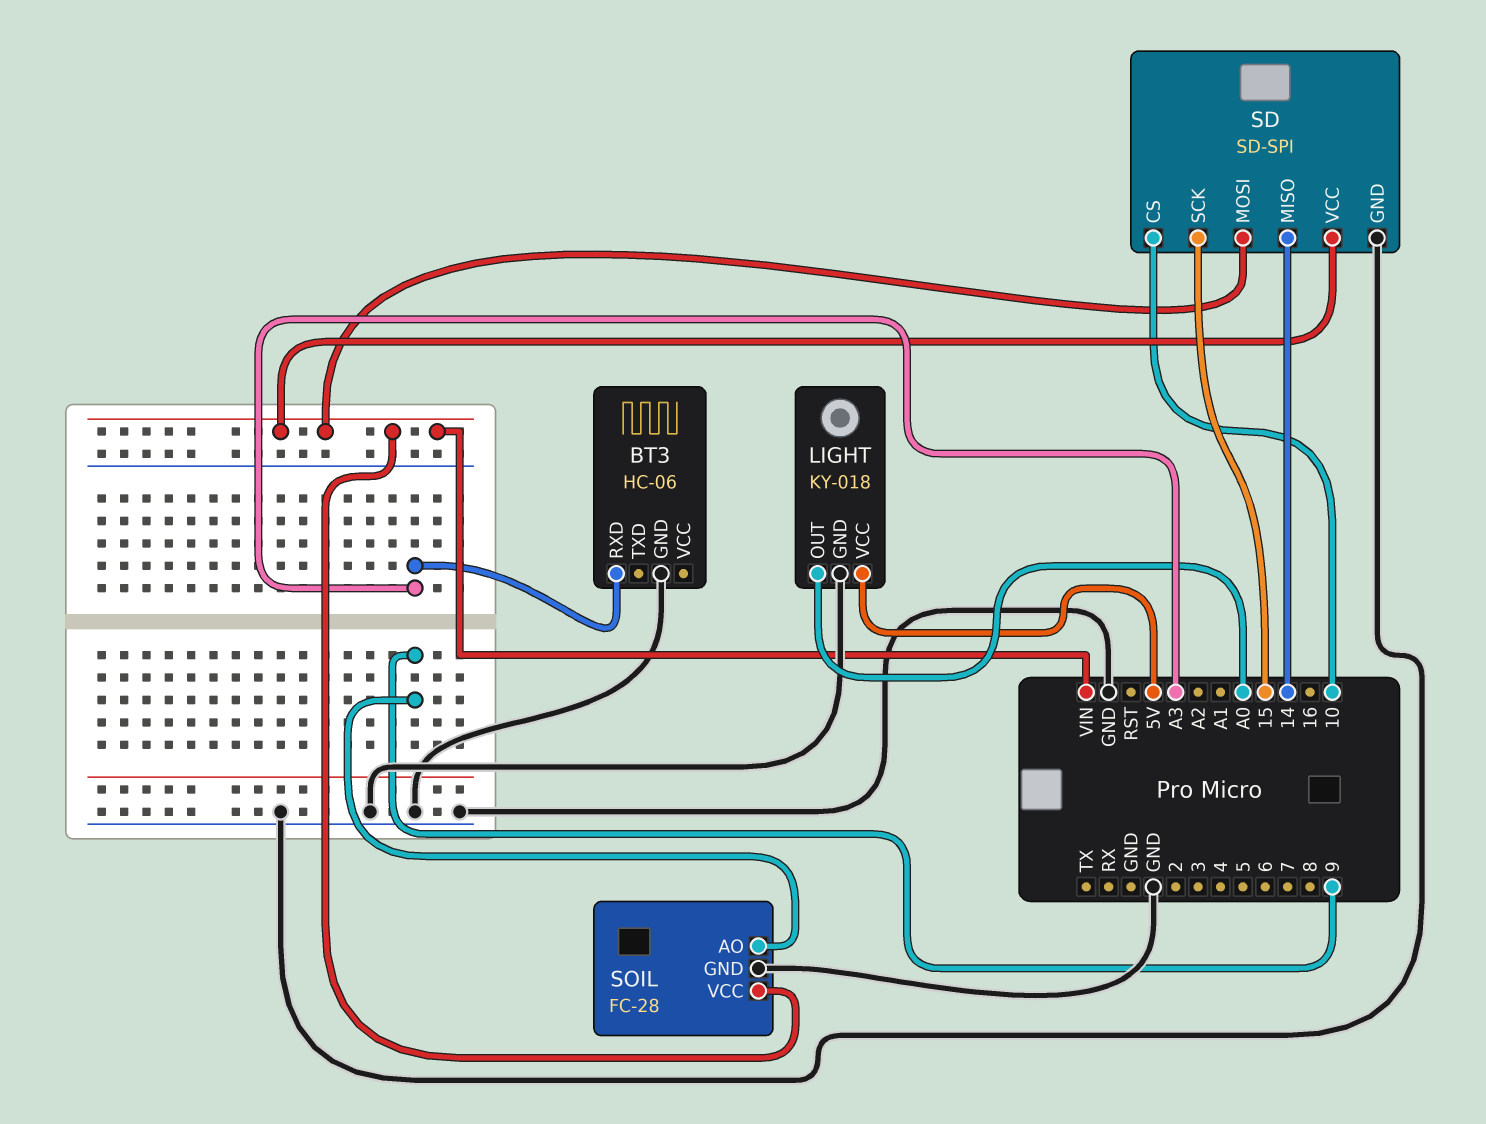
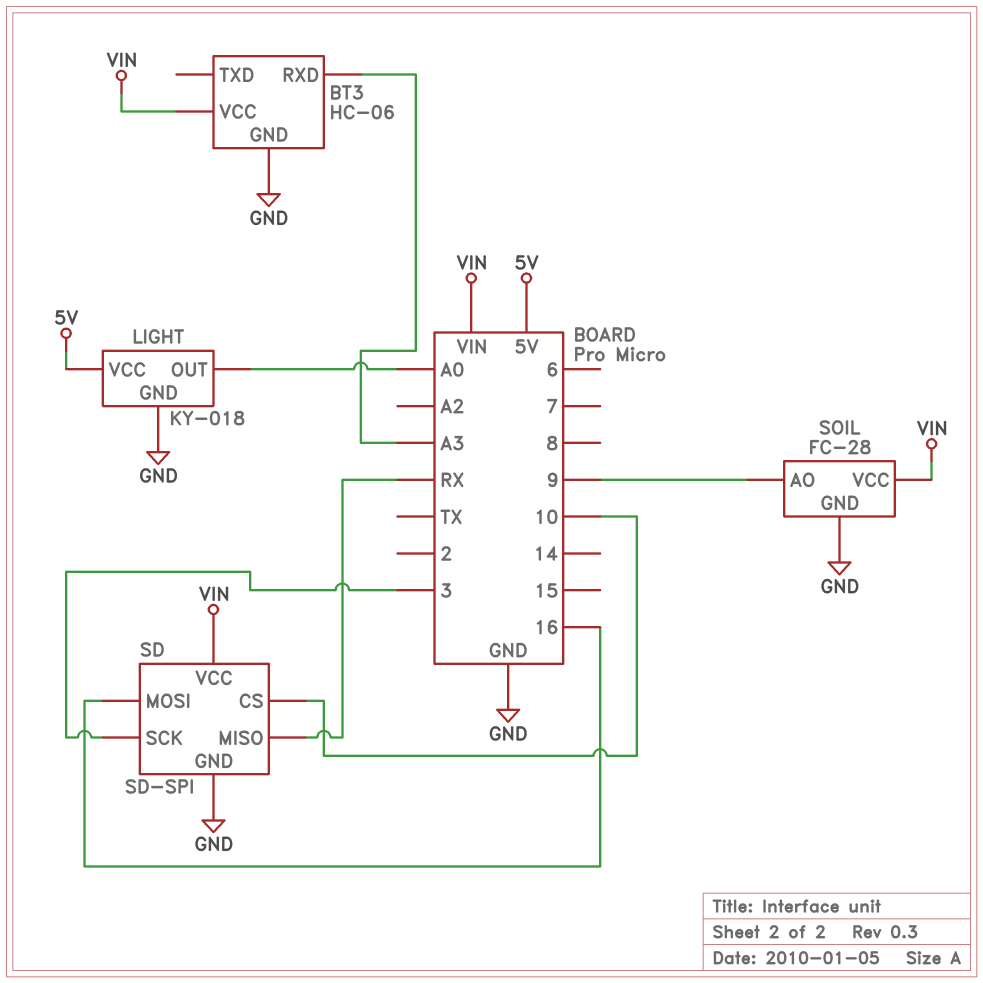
BT3 pin VCC: none -> VIN
SD pin MISO: 14 -> RX
SD pin MOSI: VIN -> 16
SD pin SCK: 15 -> 3

